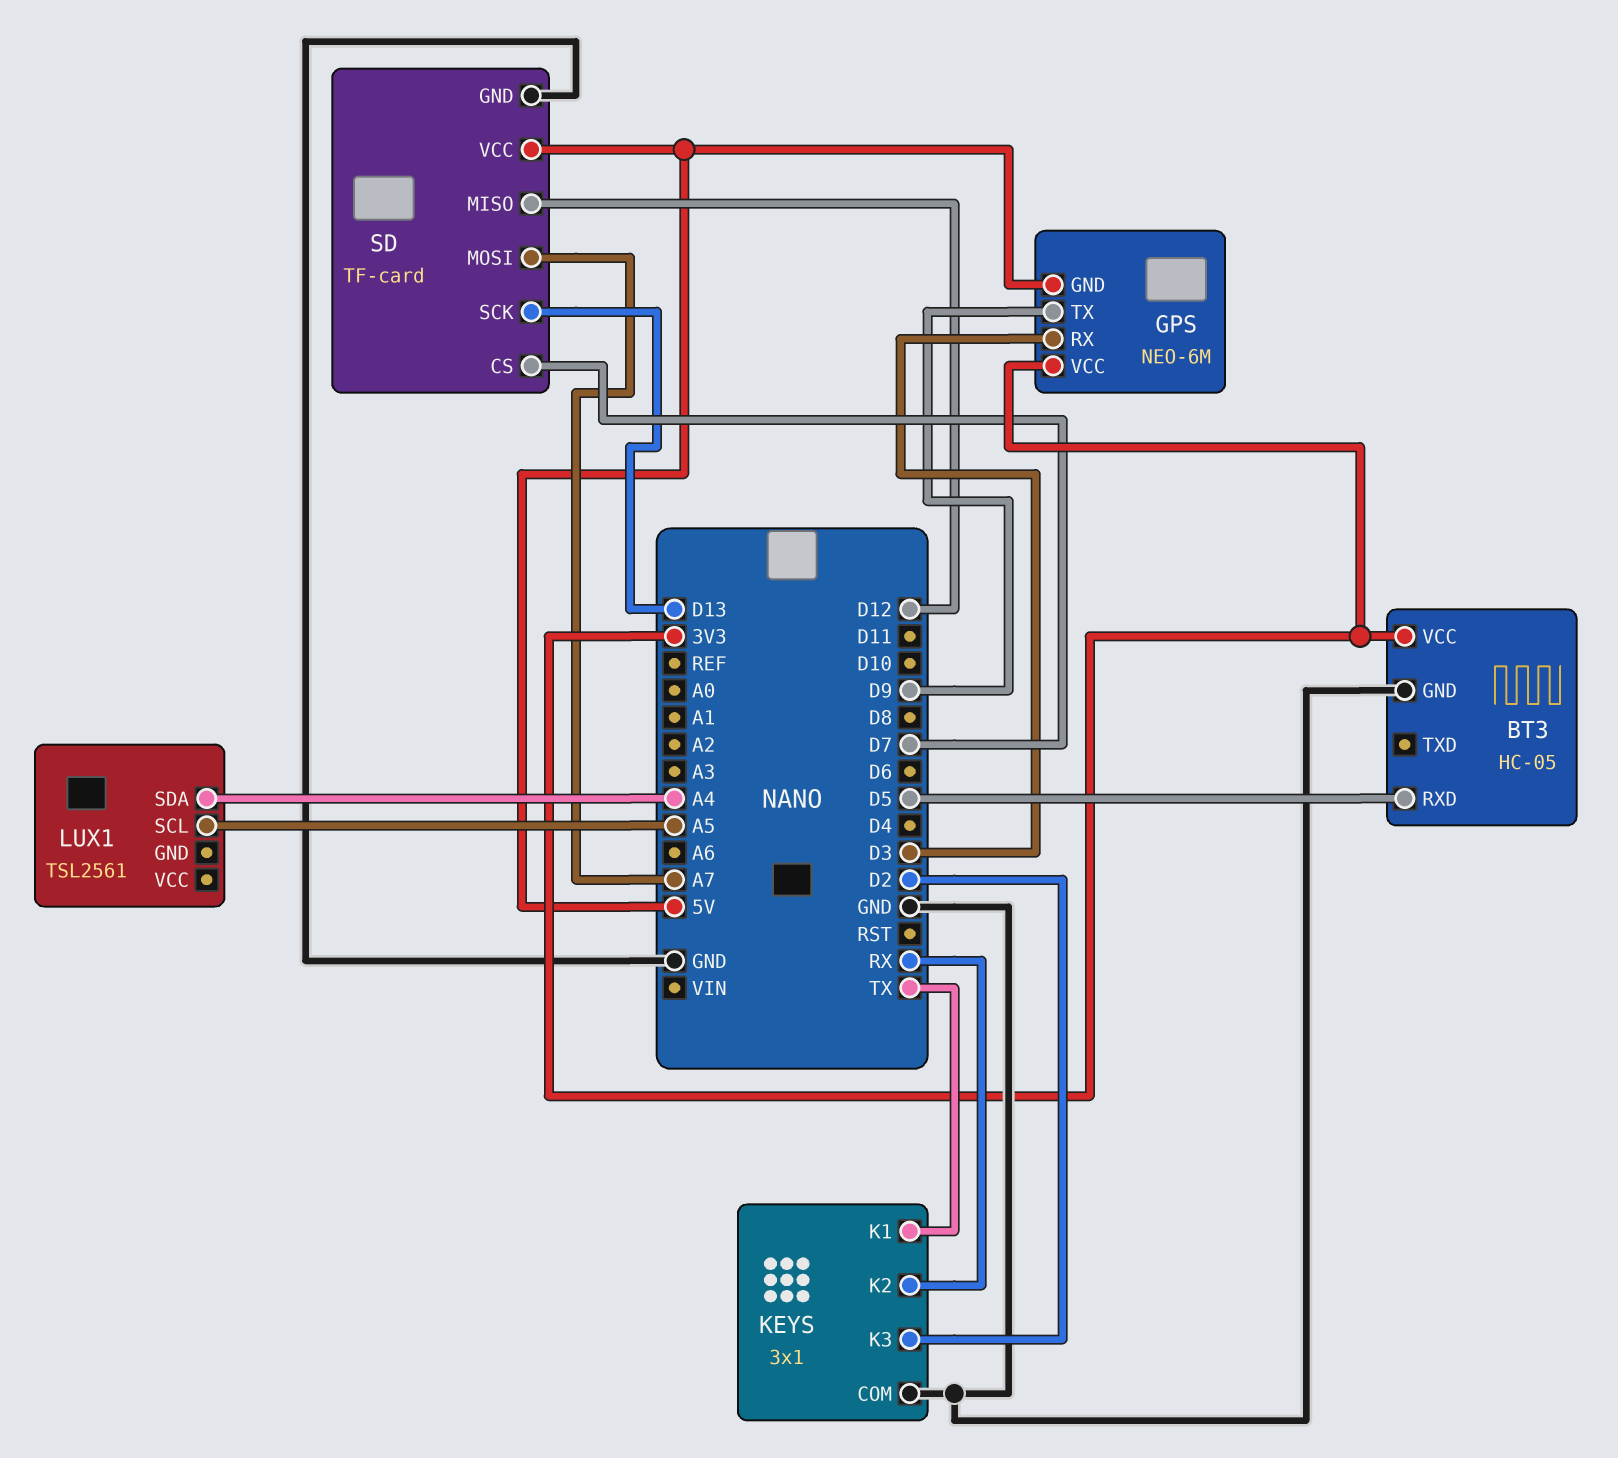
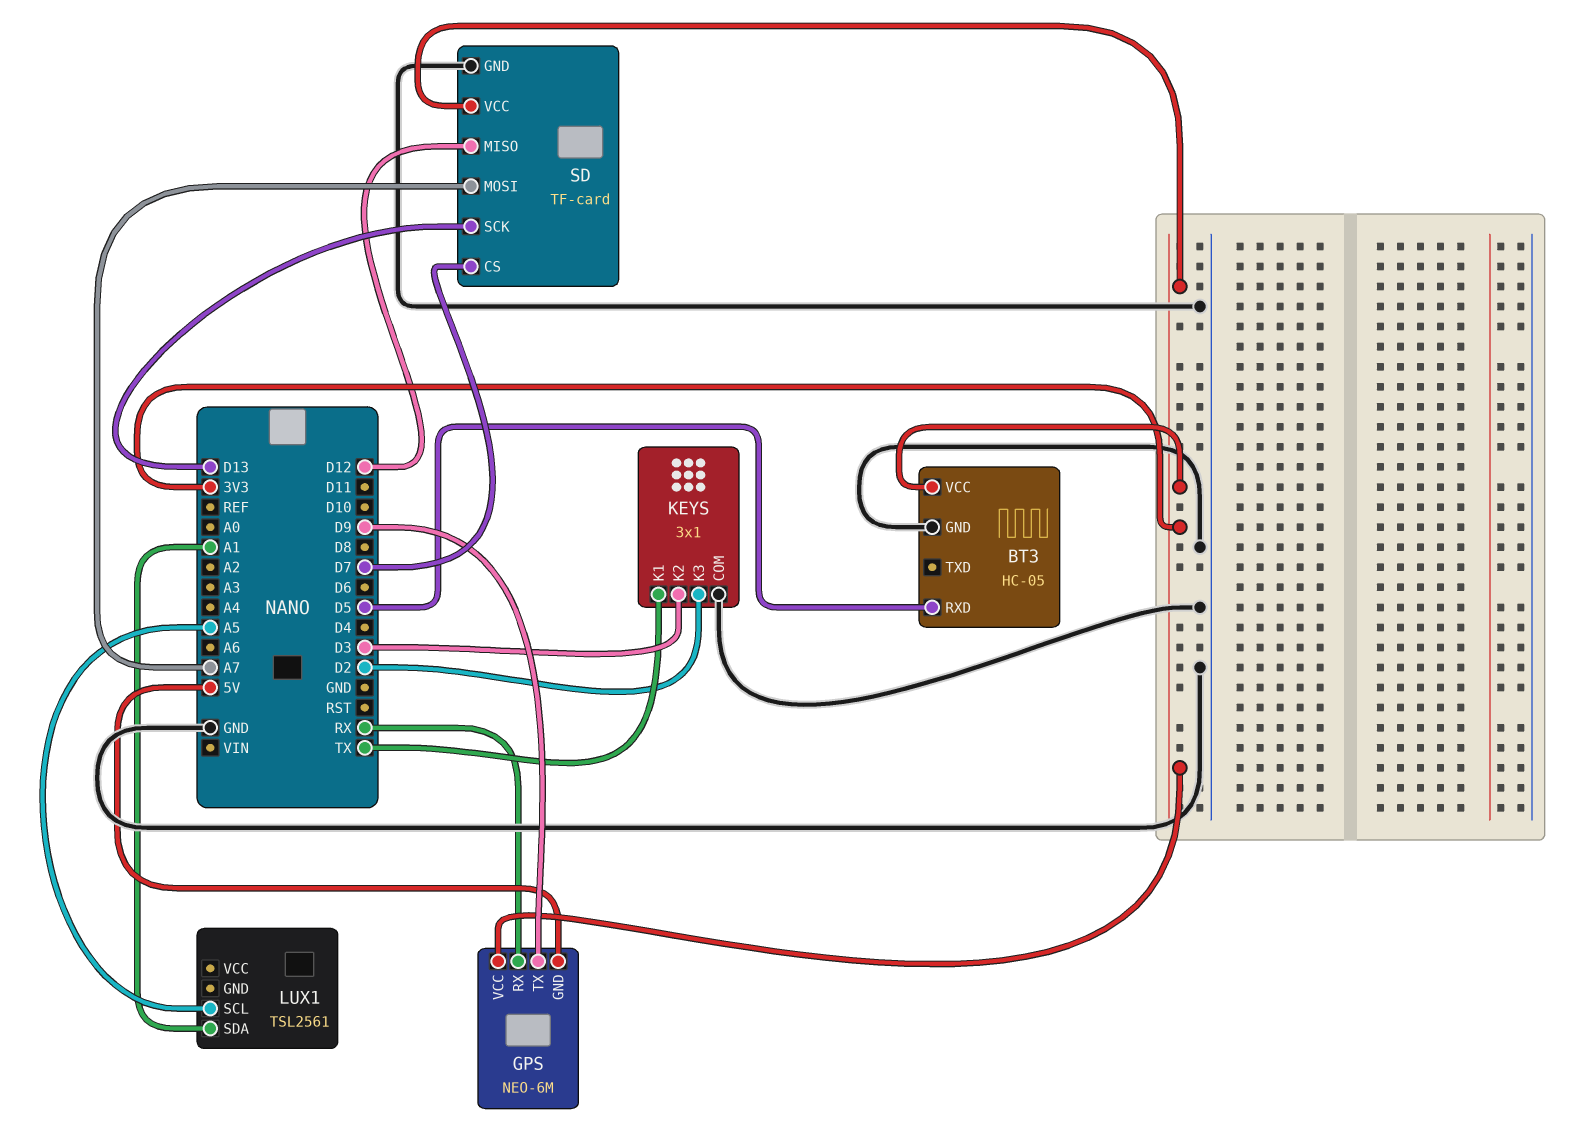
GPS pin RX: D3 -> RX
KEYS pin K2: RX -> D3
LUX1 pin SDA: A4 -> A1
SD pin VCC: 5V -> 3V3

